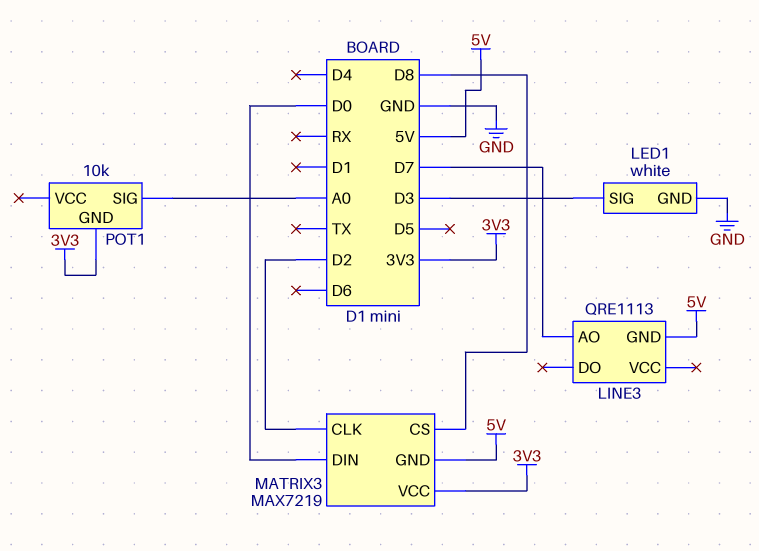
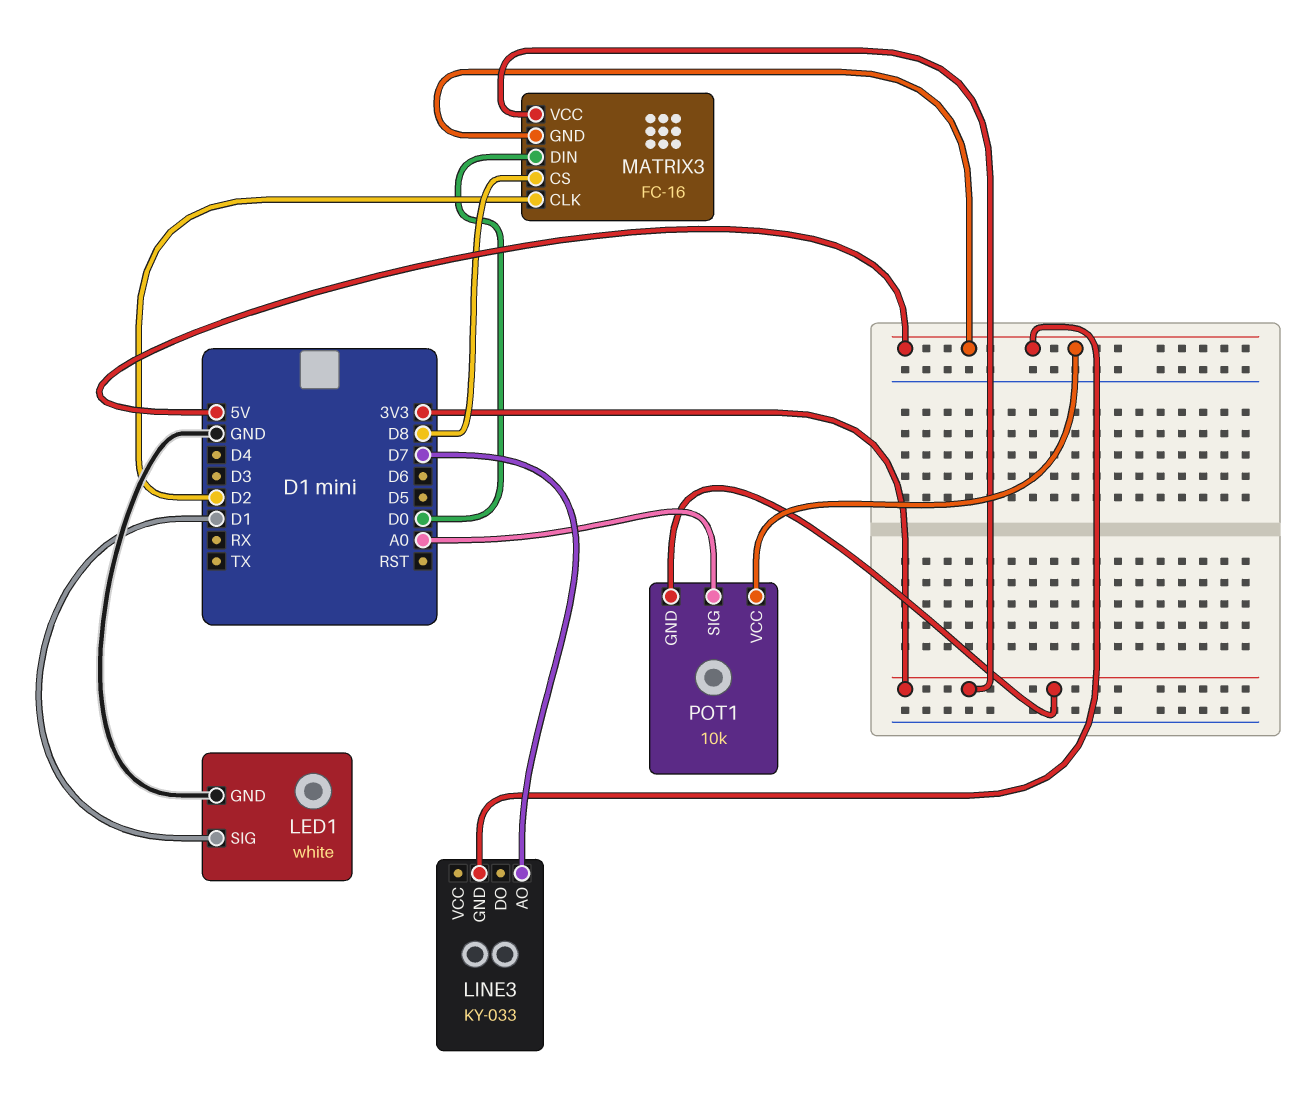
LED1 pin SIG: D3 -> D1
LINE3: QRE1113 -> KY-033
MATRIX3: MAX7219 -> FC-16
POT1 pin VCC: none -> 5V

